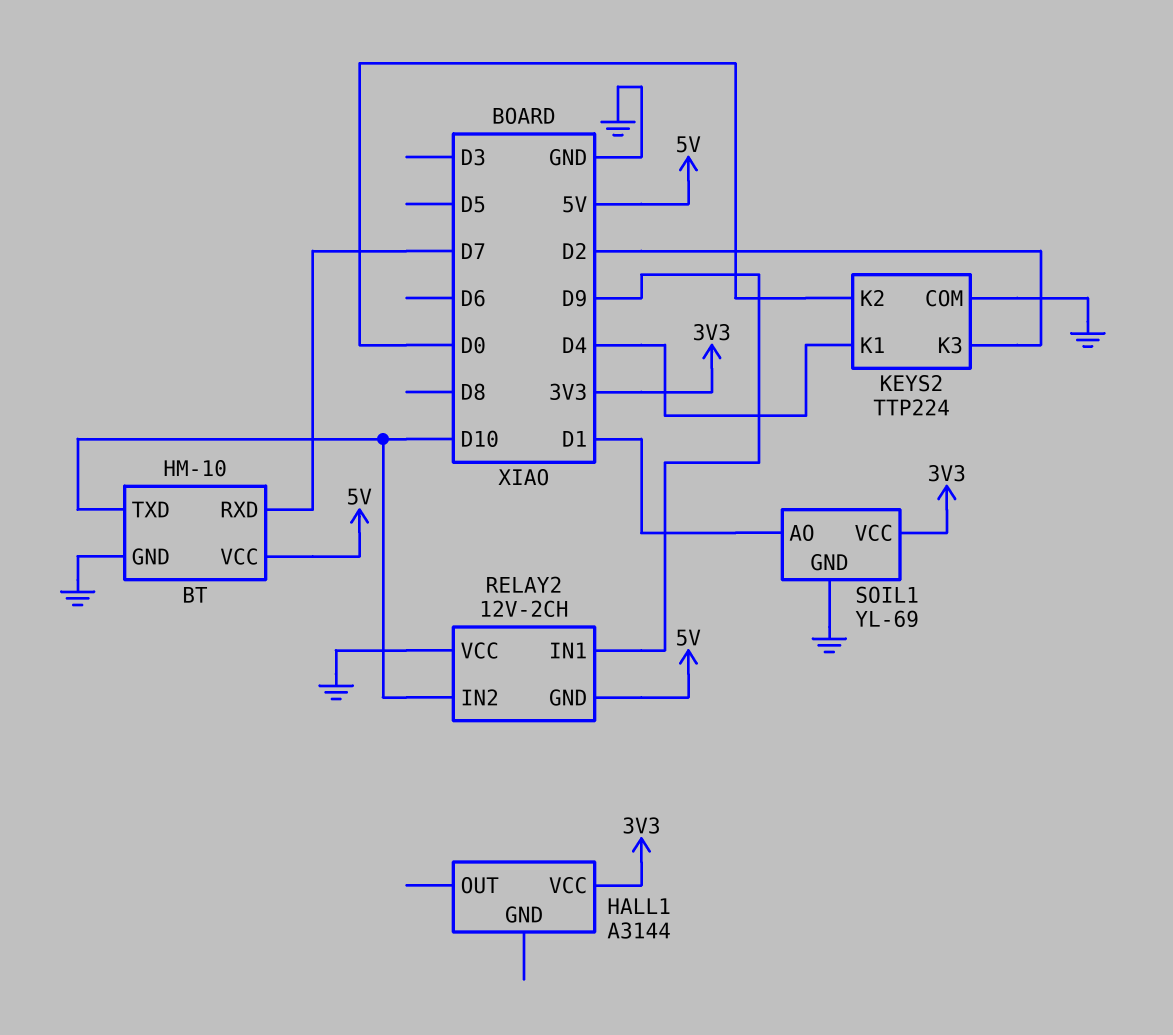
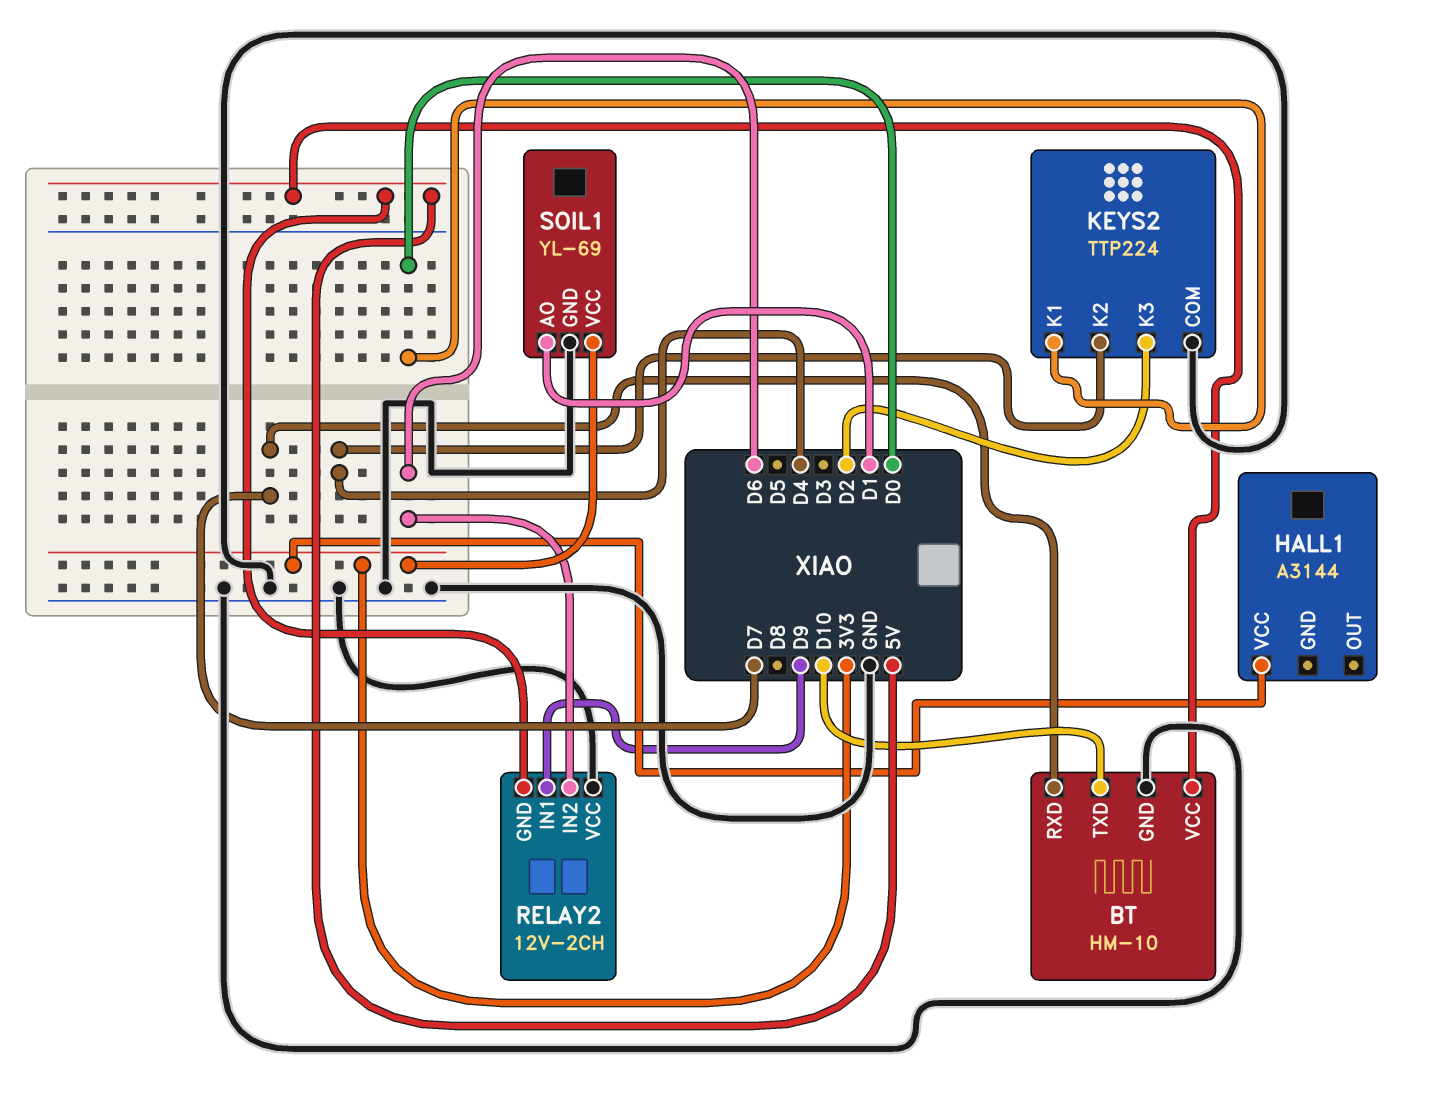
KEYS2 pin K1: D4 -> D0
KEYS2 pin K2: D0 -> D4
RELAY2 pin IN2: D10 -> D6

